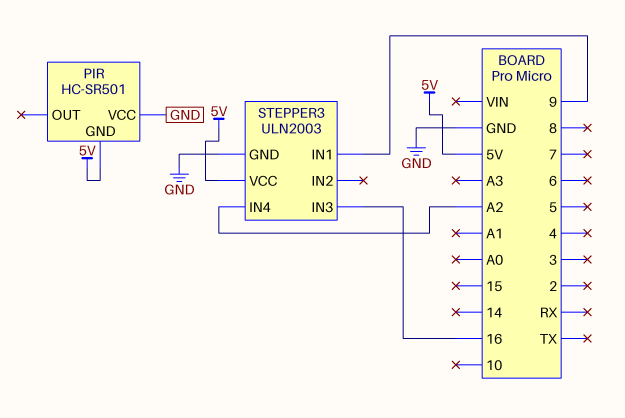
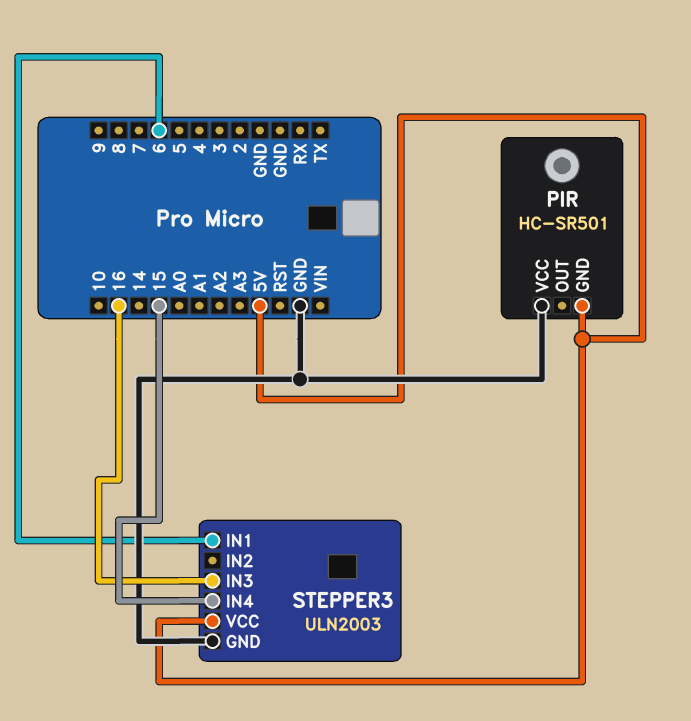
STEPPER3 pin IN1: 9 -> 6
STEPPER3 pin IN4: A2 -> 15

